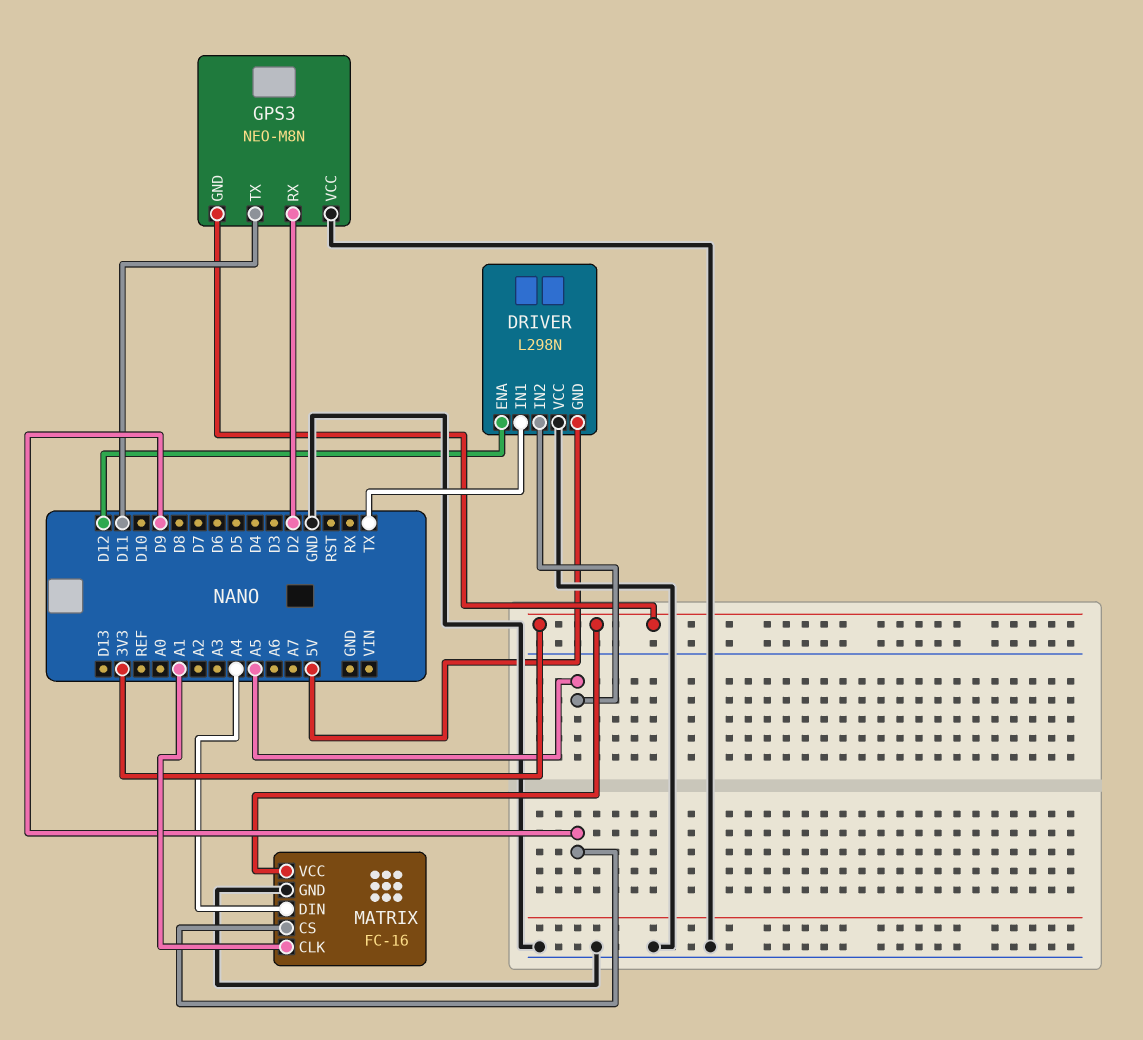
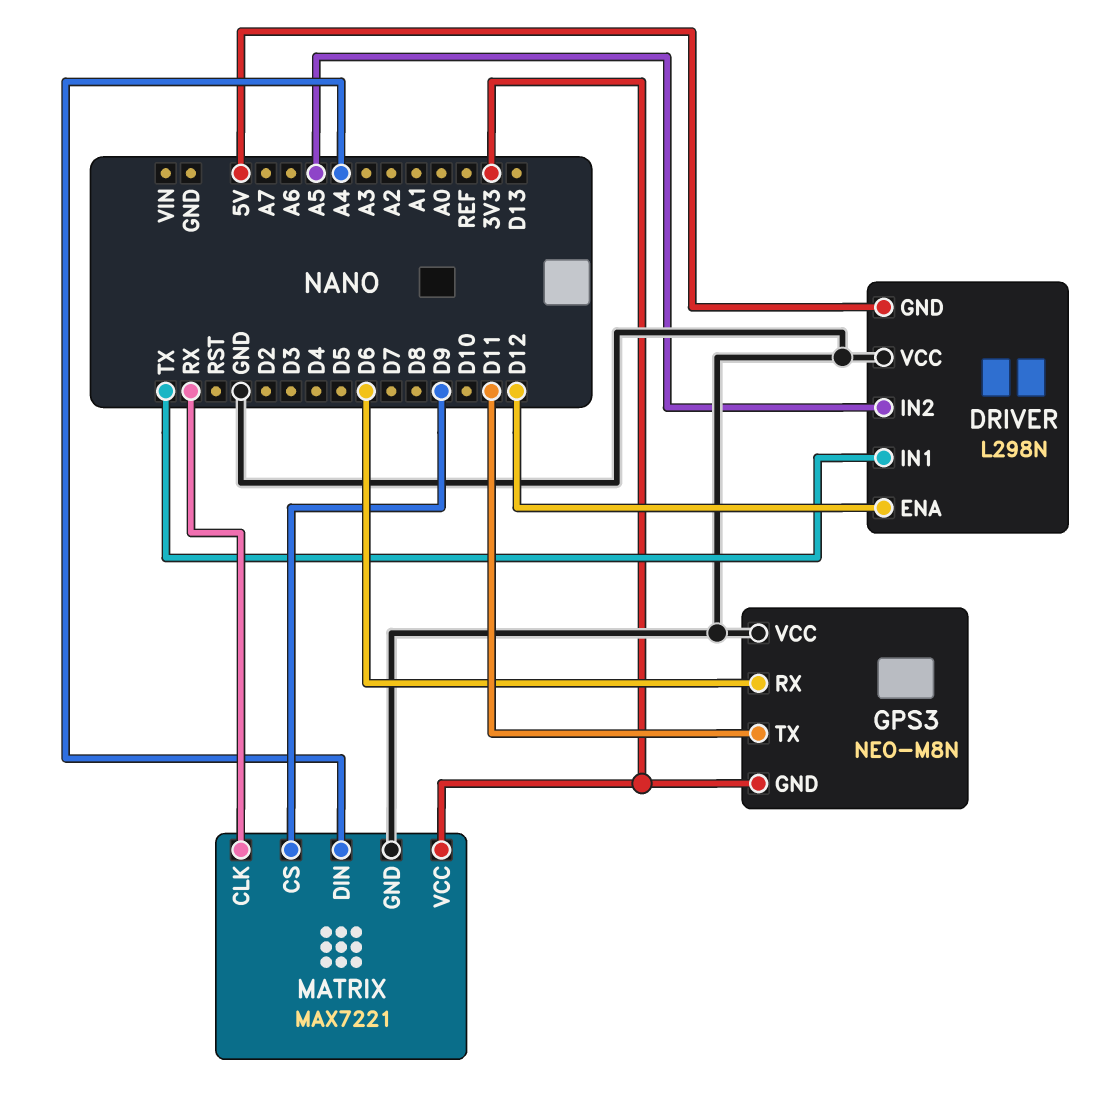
GPS3 pin RX: D2 -> D6
MATRIX: FC-16 -> MAX7221
MATRIX pin CLK: A1 -> RX

